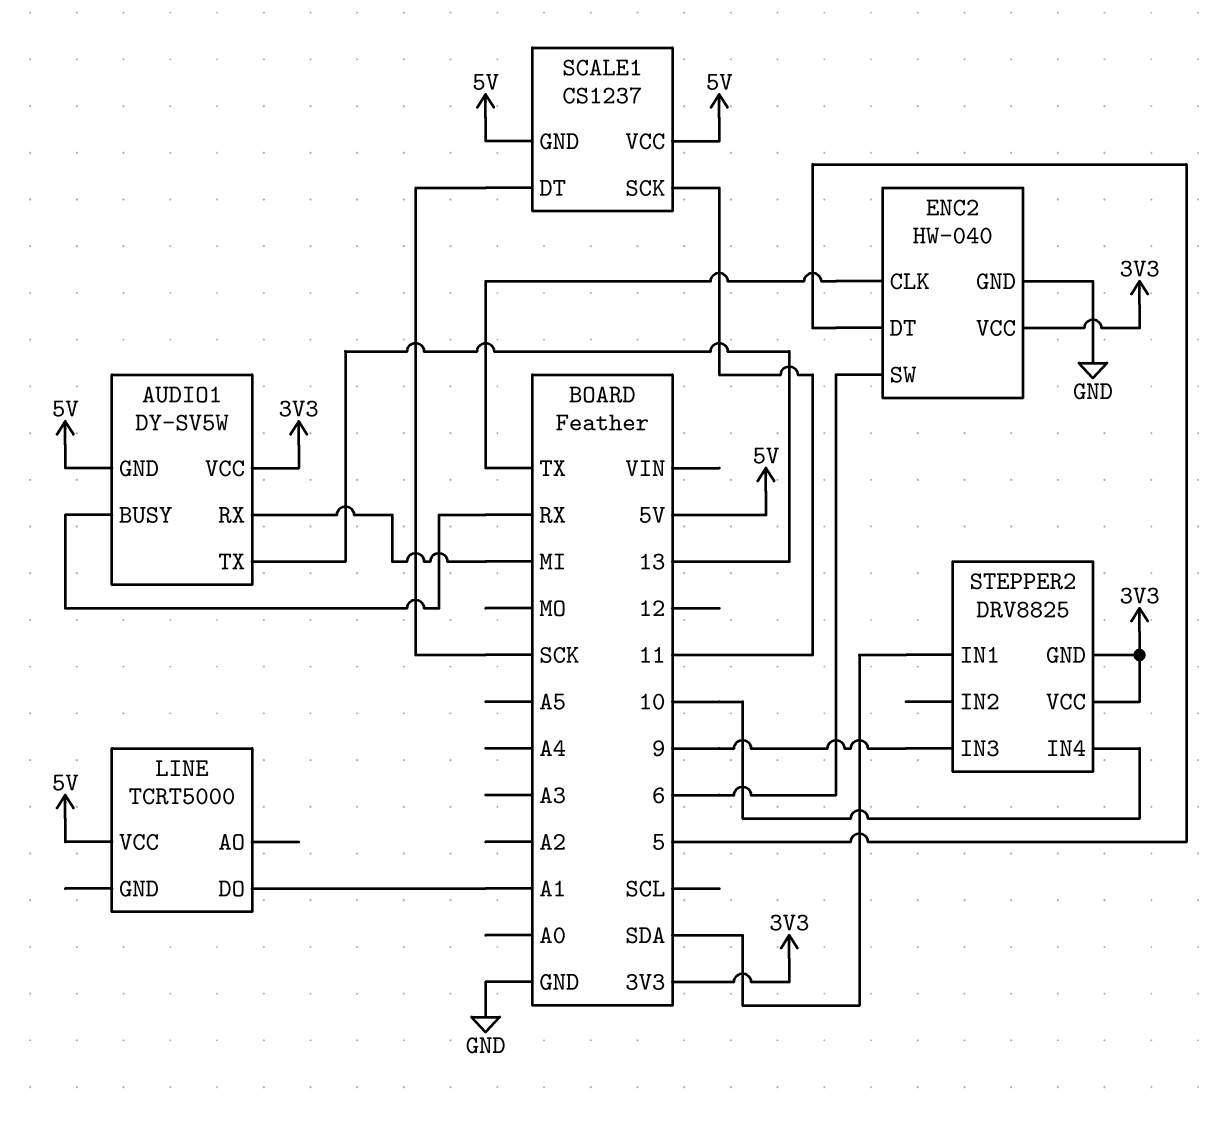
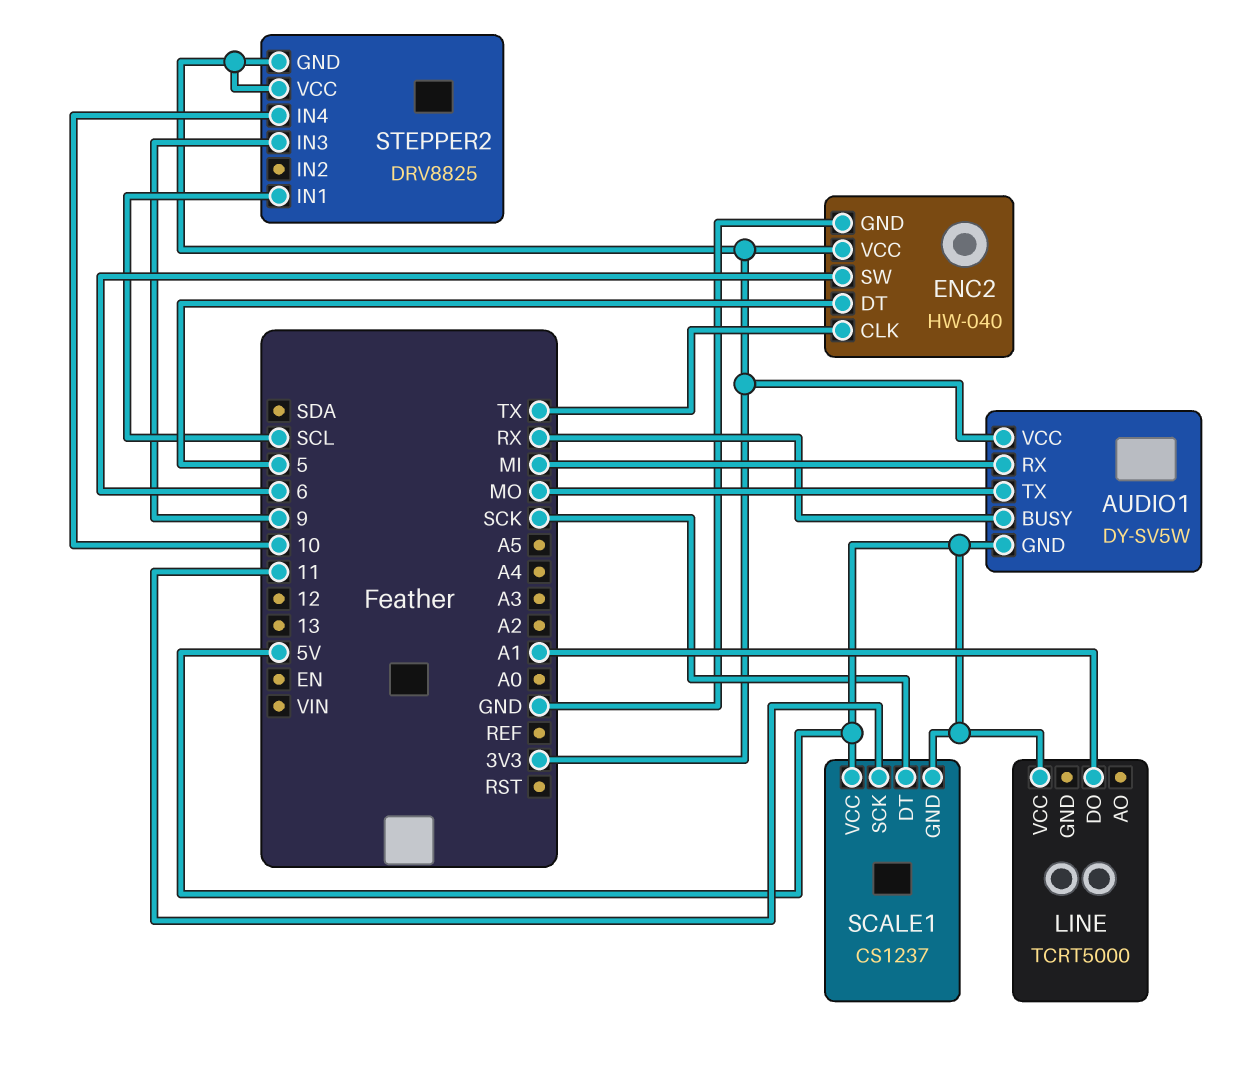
AUDIO1 pin TX: 13 -> MO
STEPPER2 pin IN1: SDA -> SCL

